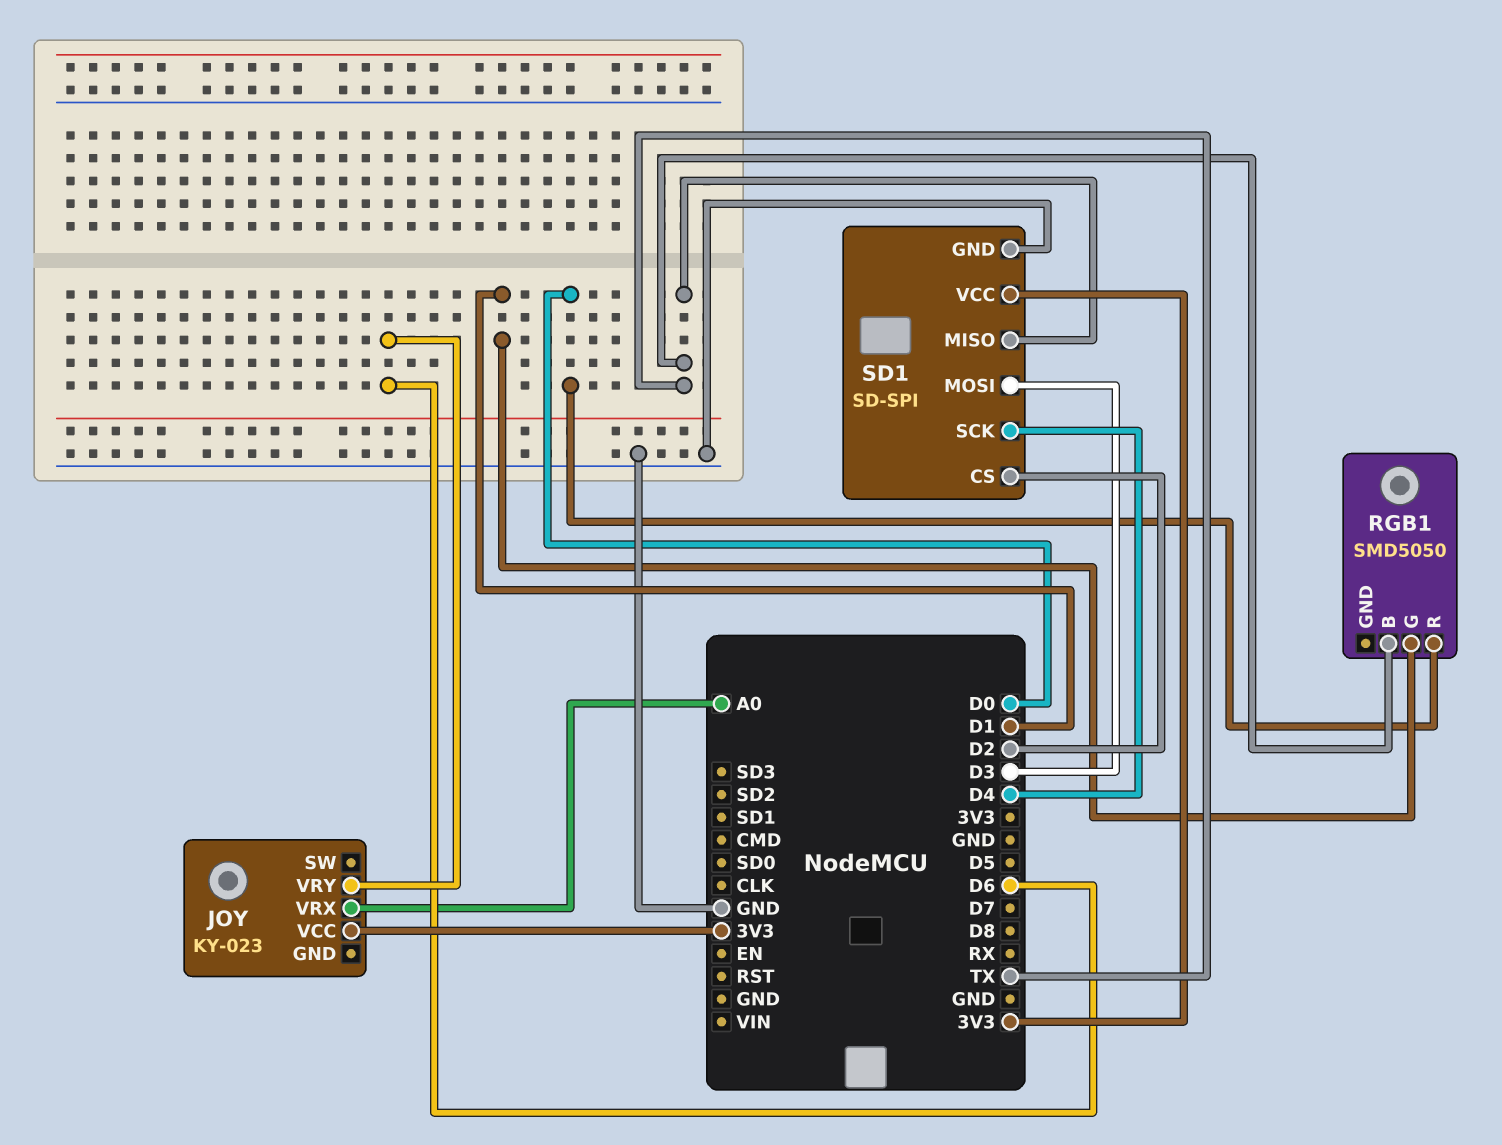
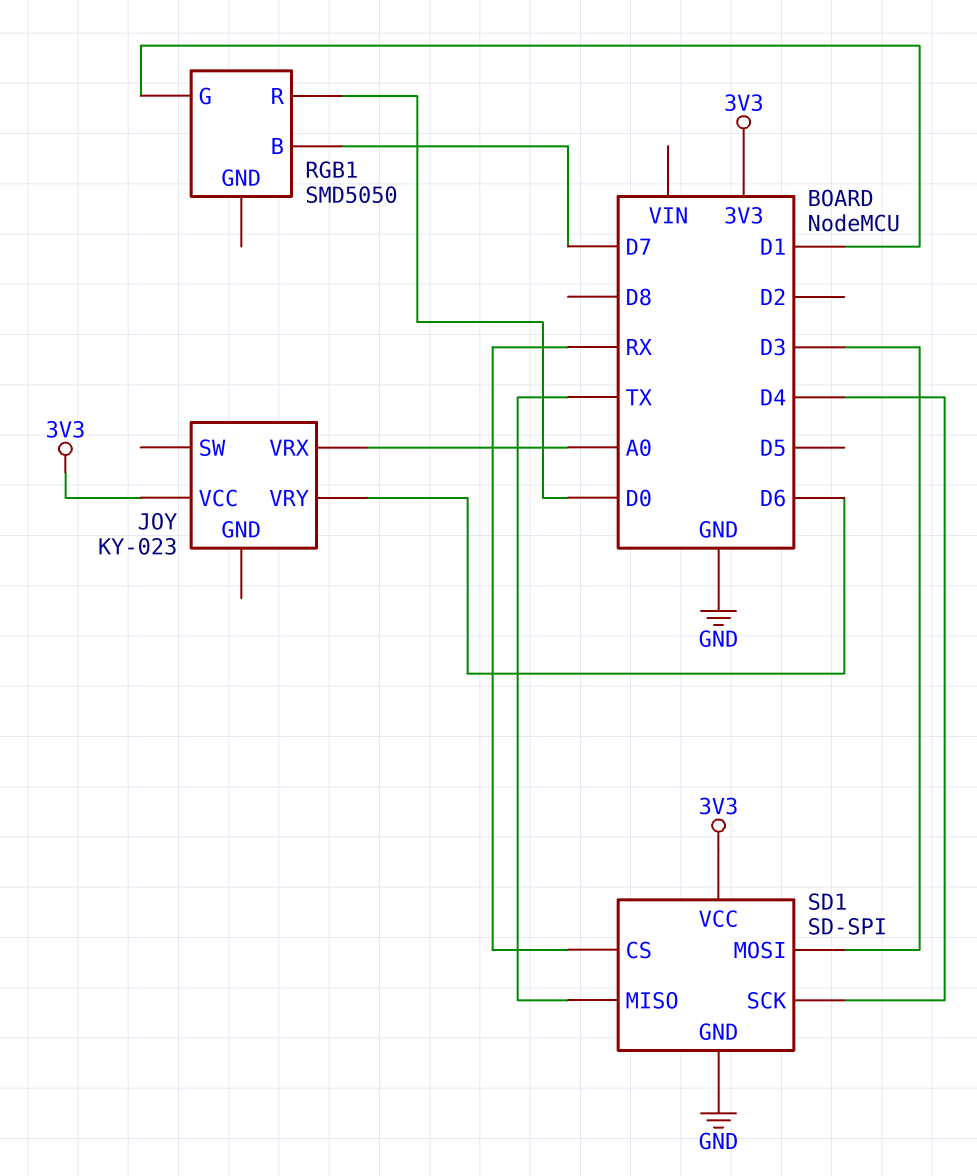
RGB1 pin B: TX -> D7
SD1 pin CS: D2 -> RX

